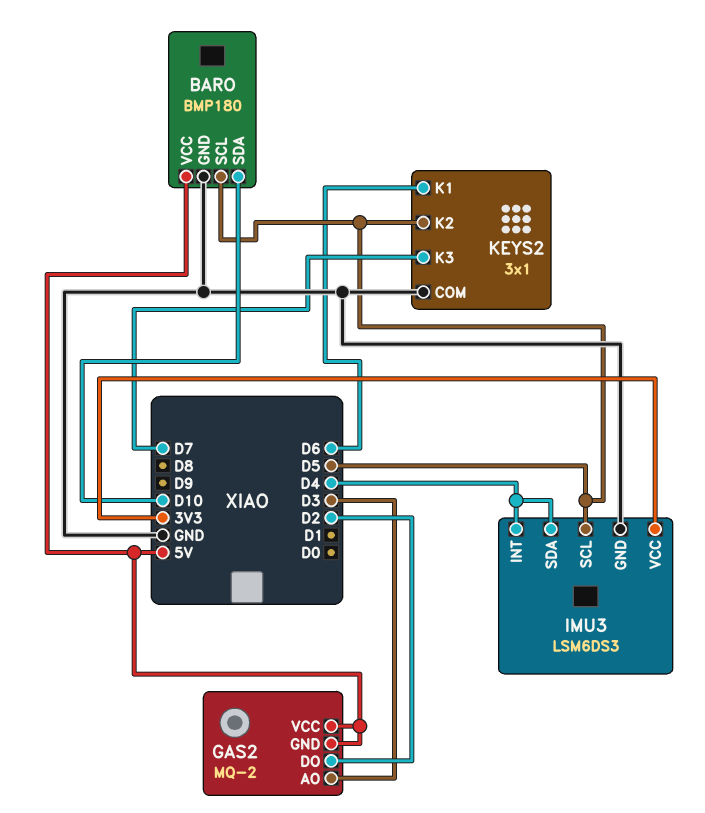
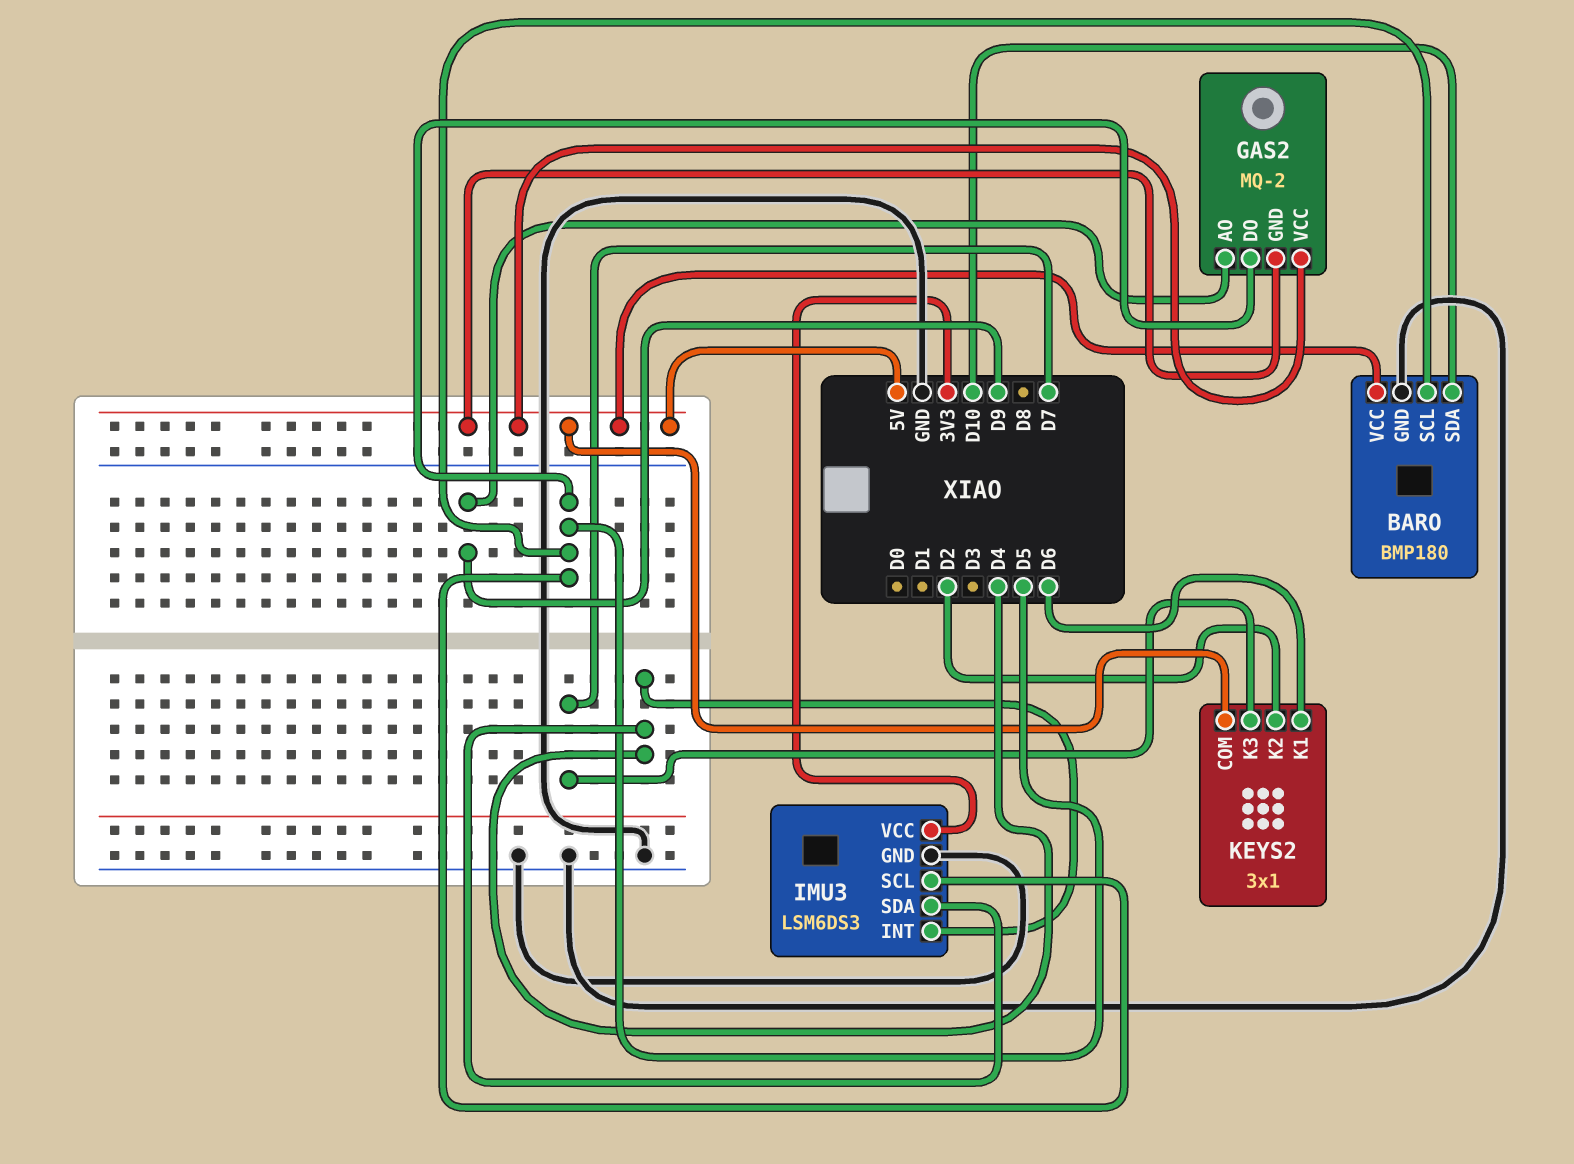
GAS2 pin AO: D3 -> D9
GAS2 pin DO: D2 -> D5
KEYS2 pin COM: GND -> 5V
KEYS2 pin K2: D5 -> D2

